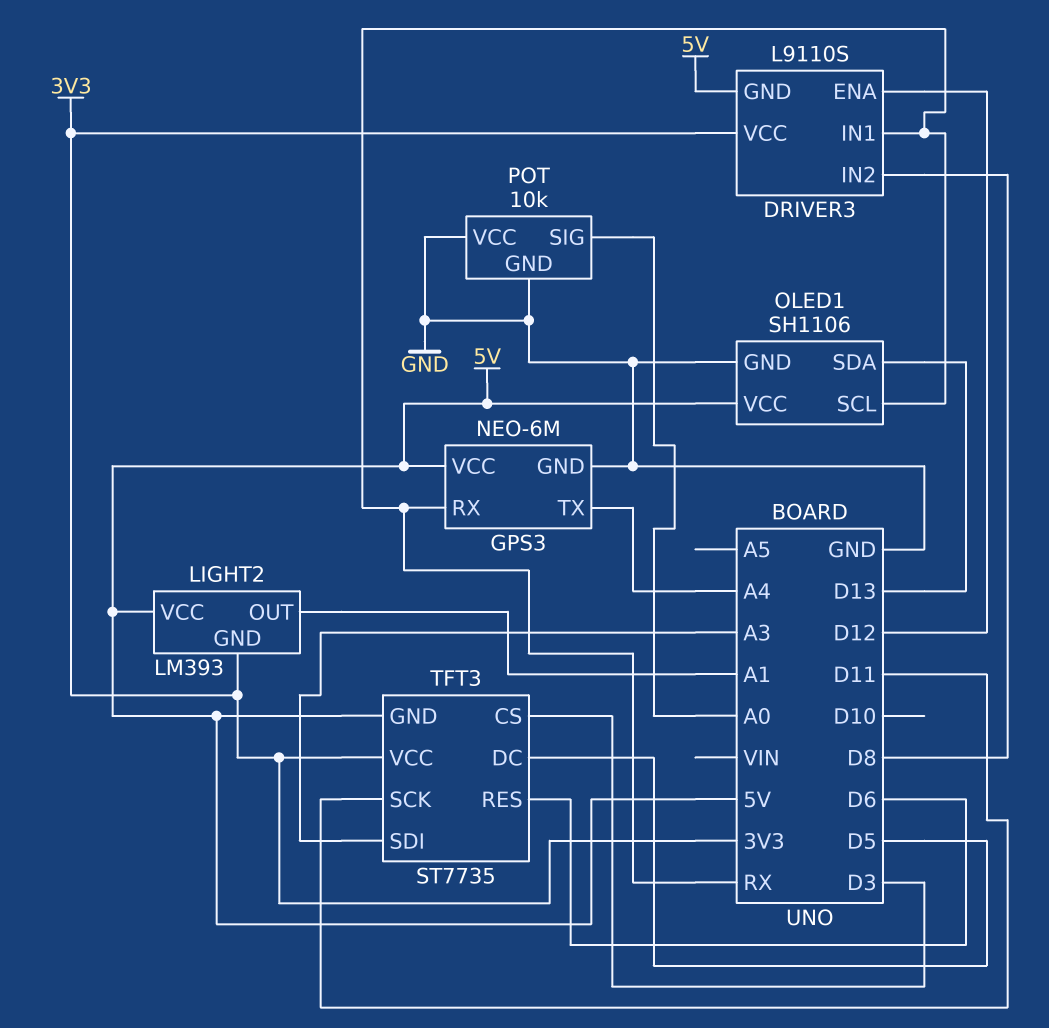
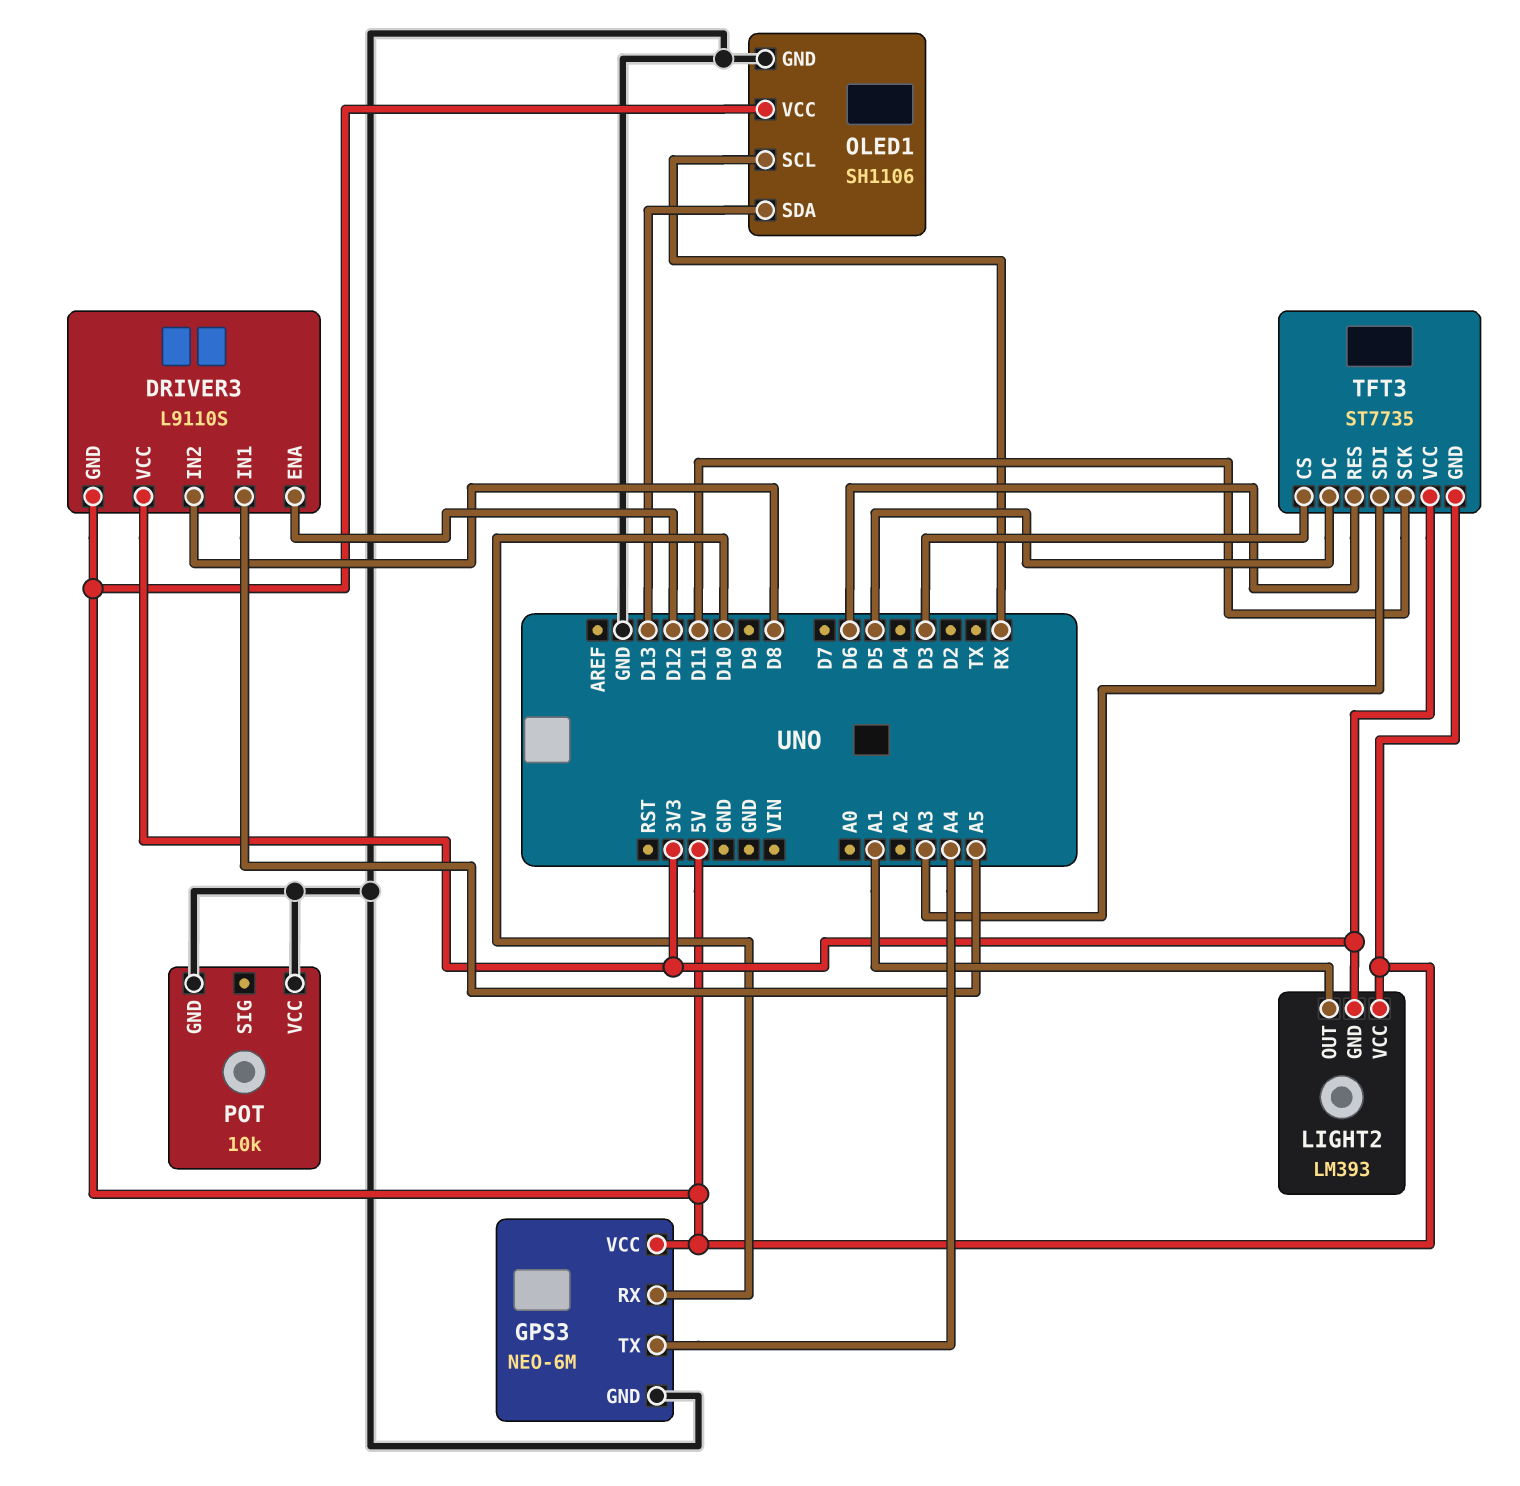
DRIVER3 pin IN1: RX -> A5
GPS3 pin RX: RX -> D10
POT pin SIG: A0 -> none

